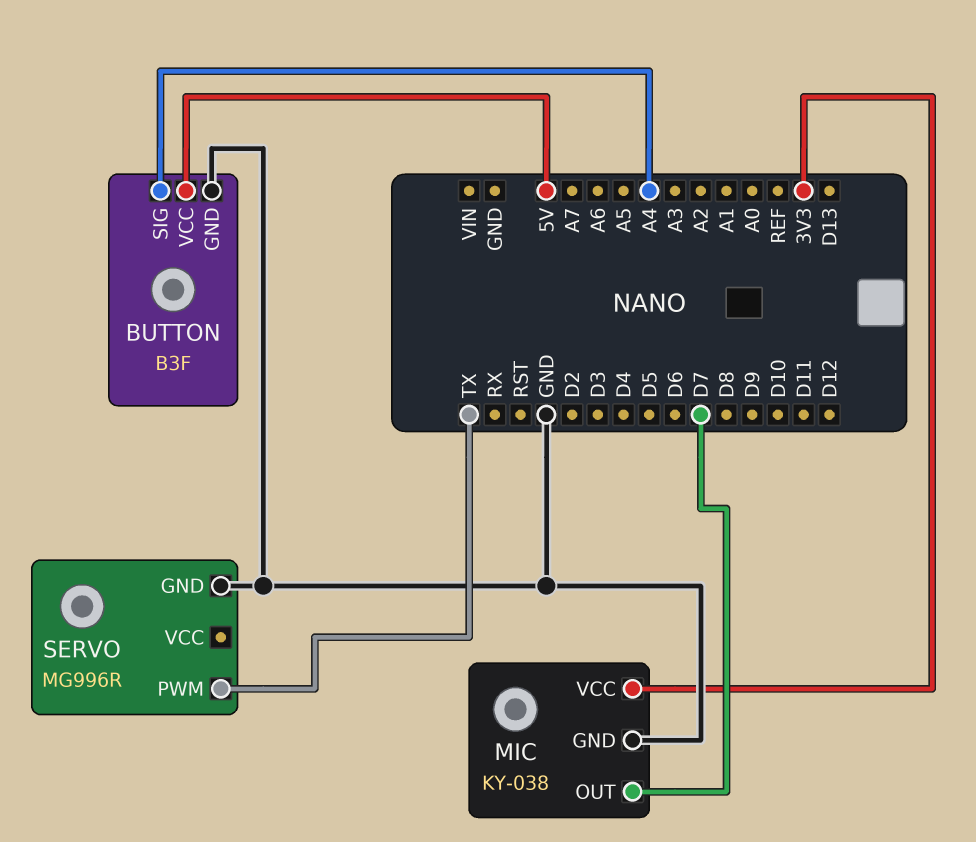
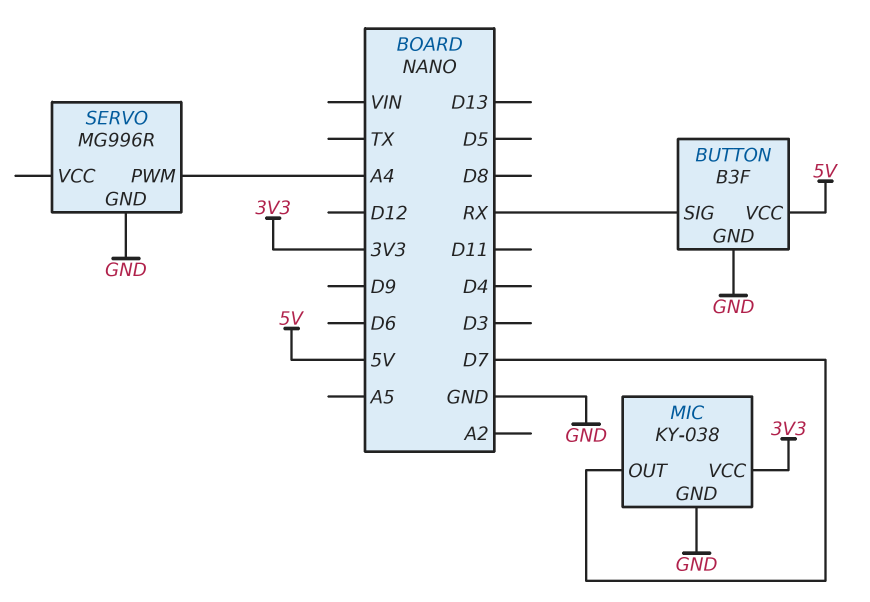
BUTTON pin SIG: A4 -> RX
SERVO pin PWM: TX -> A4

